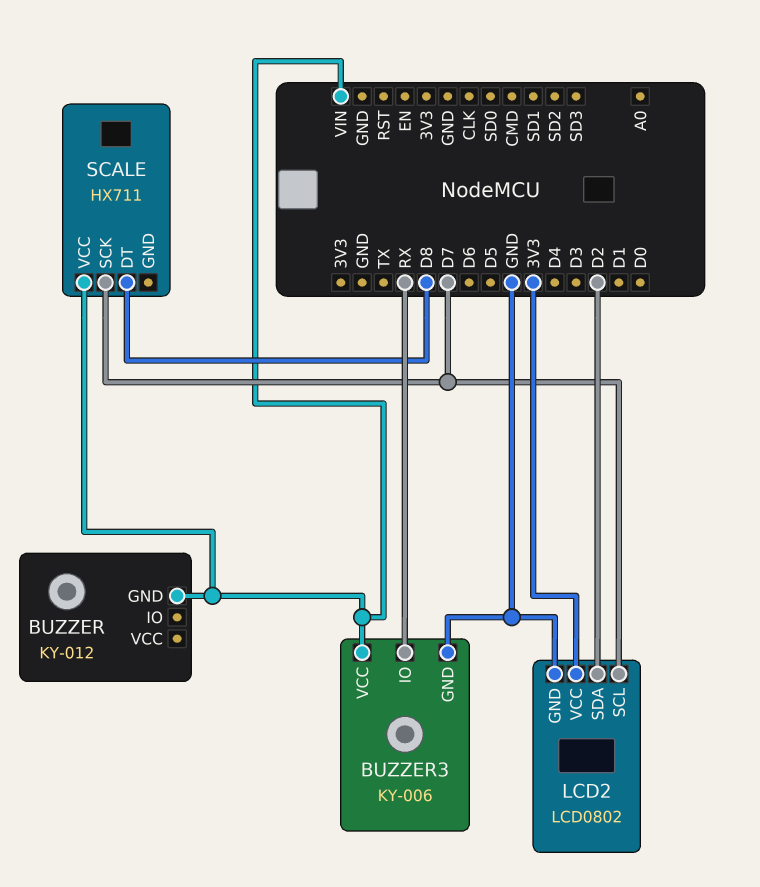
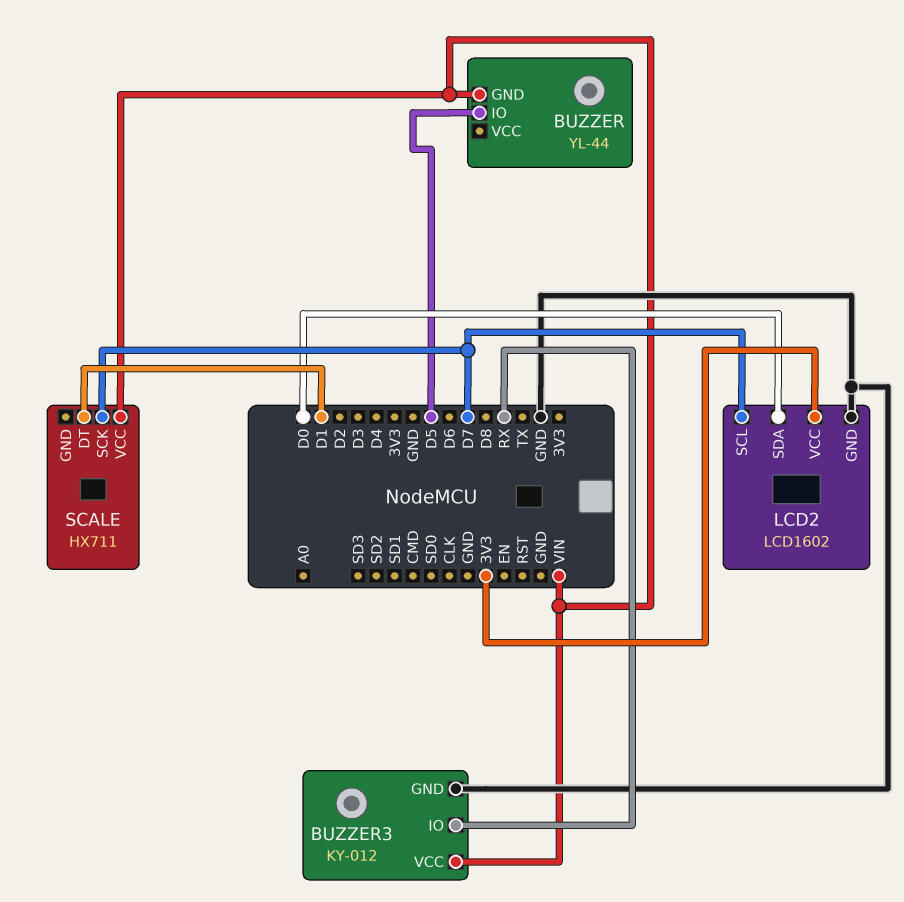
BUZZER: KY-012 -> YL-44
BUZZER pin IO: none -> D5
BUZZER3: KY-006 -> KY-012
LCD2: LCD0802 -> LCD1602
LCD2 pin SDA: D2 -> D0
SCALE pin DT: D8 -> D1

